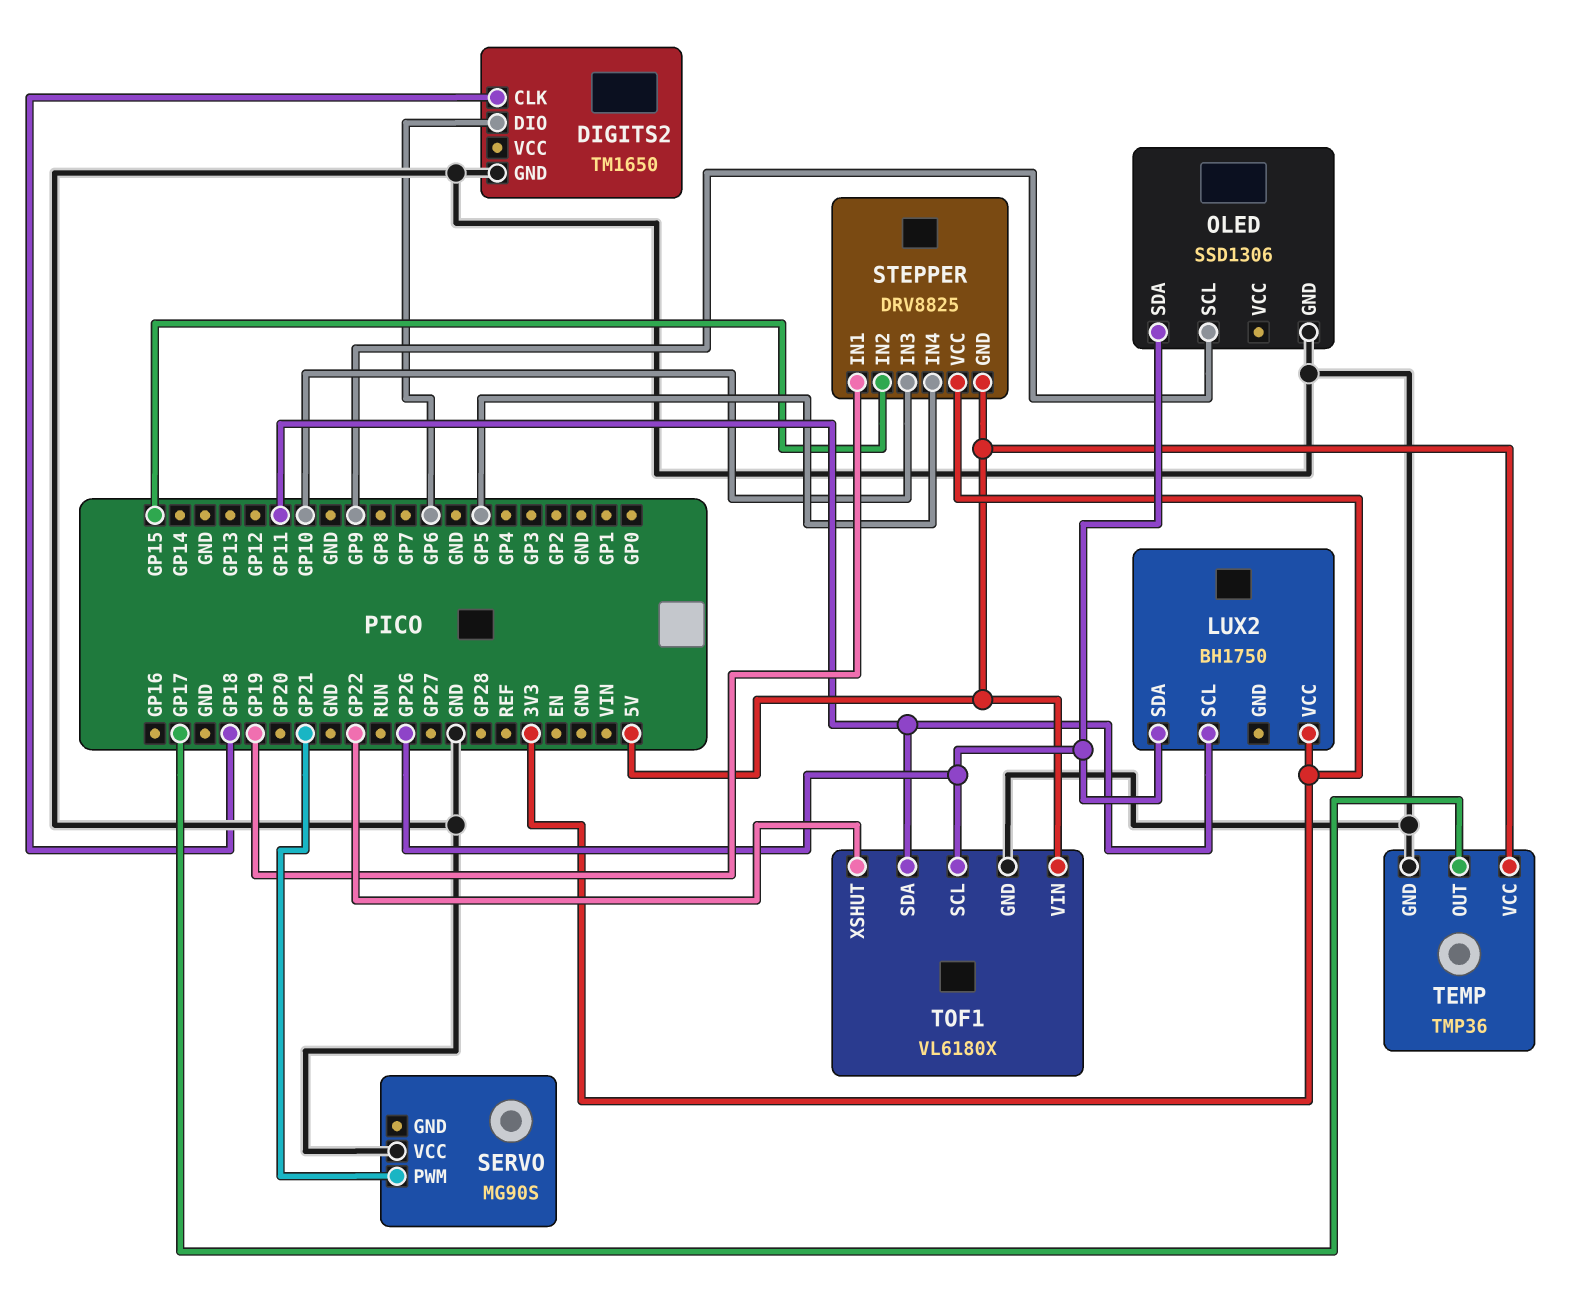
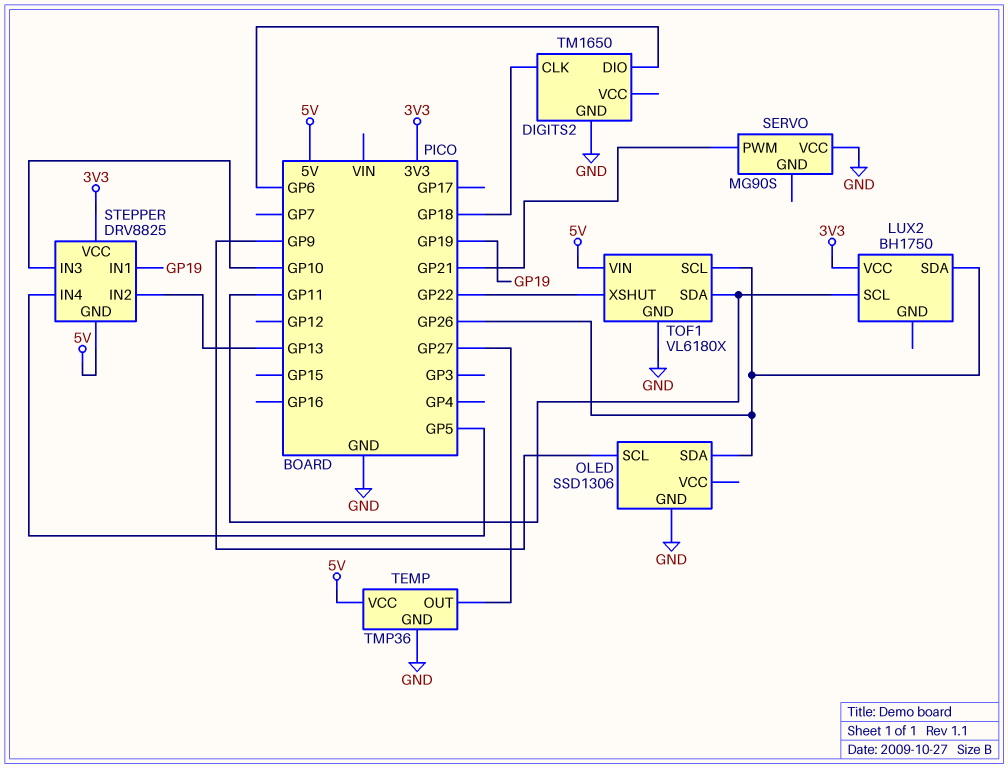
STEPPER pin IN2: GP15 -> GP13
TEMP pin OUT: GP17 -> GP27

